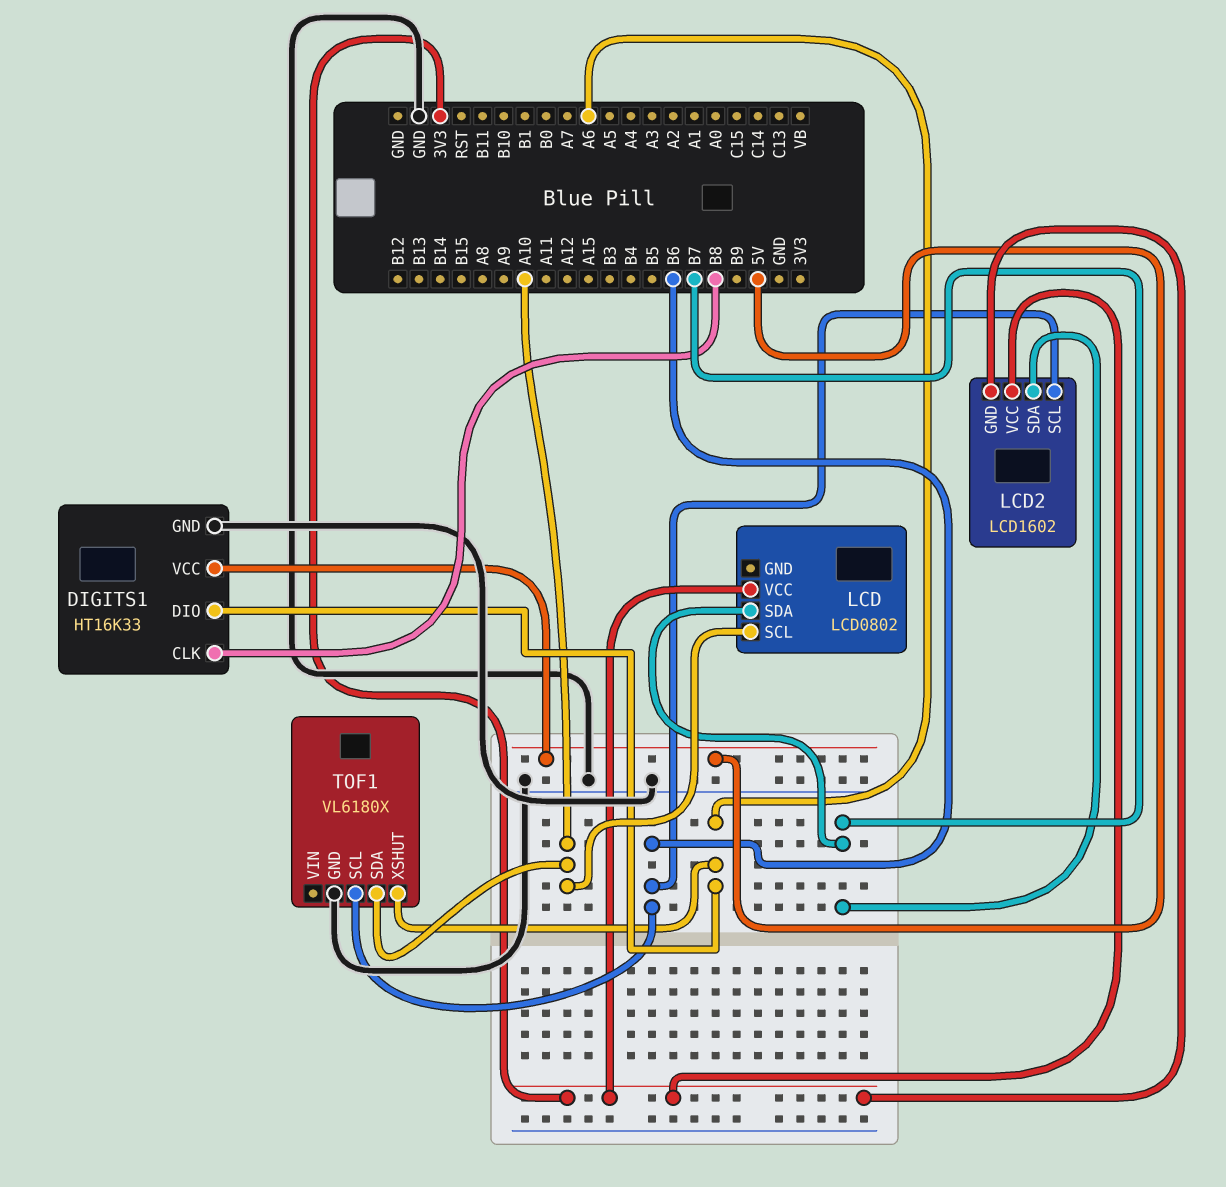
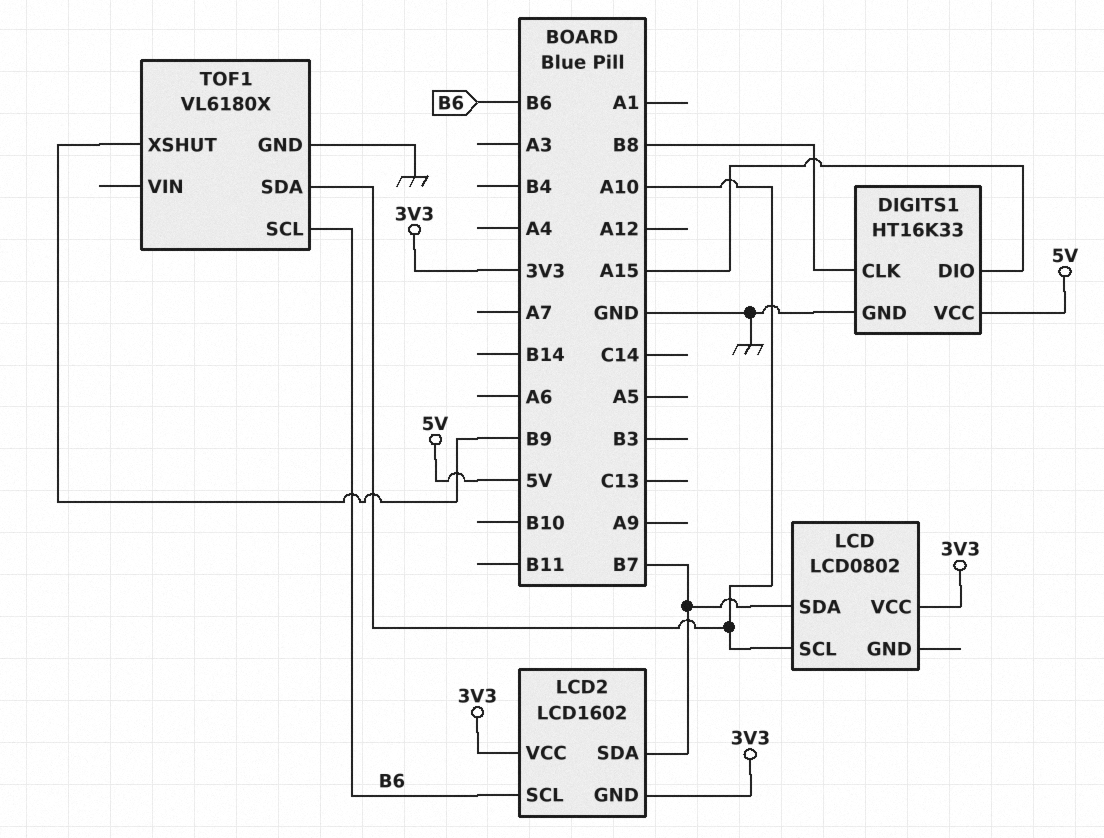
DIGITS1 pin DIO: A6 -> A15
TOF1 pin XSHUT: A6 -> B9

